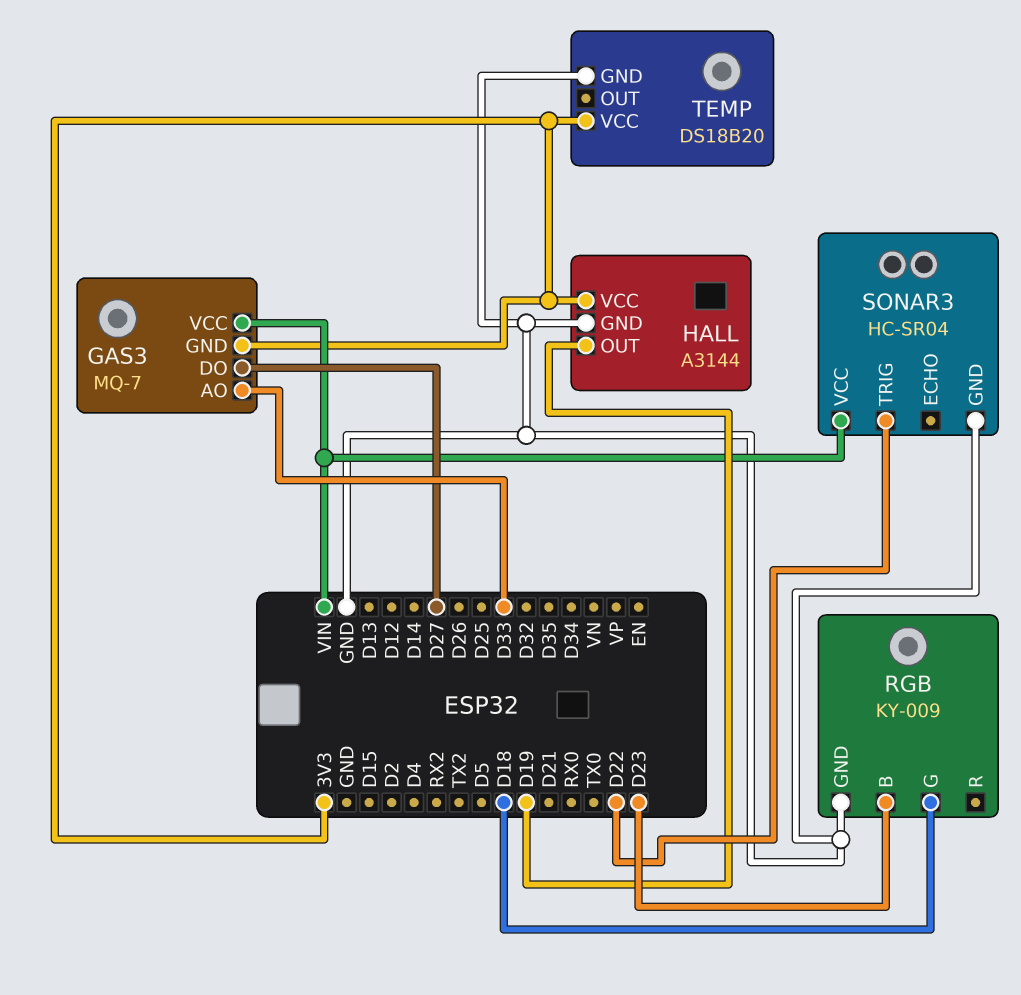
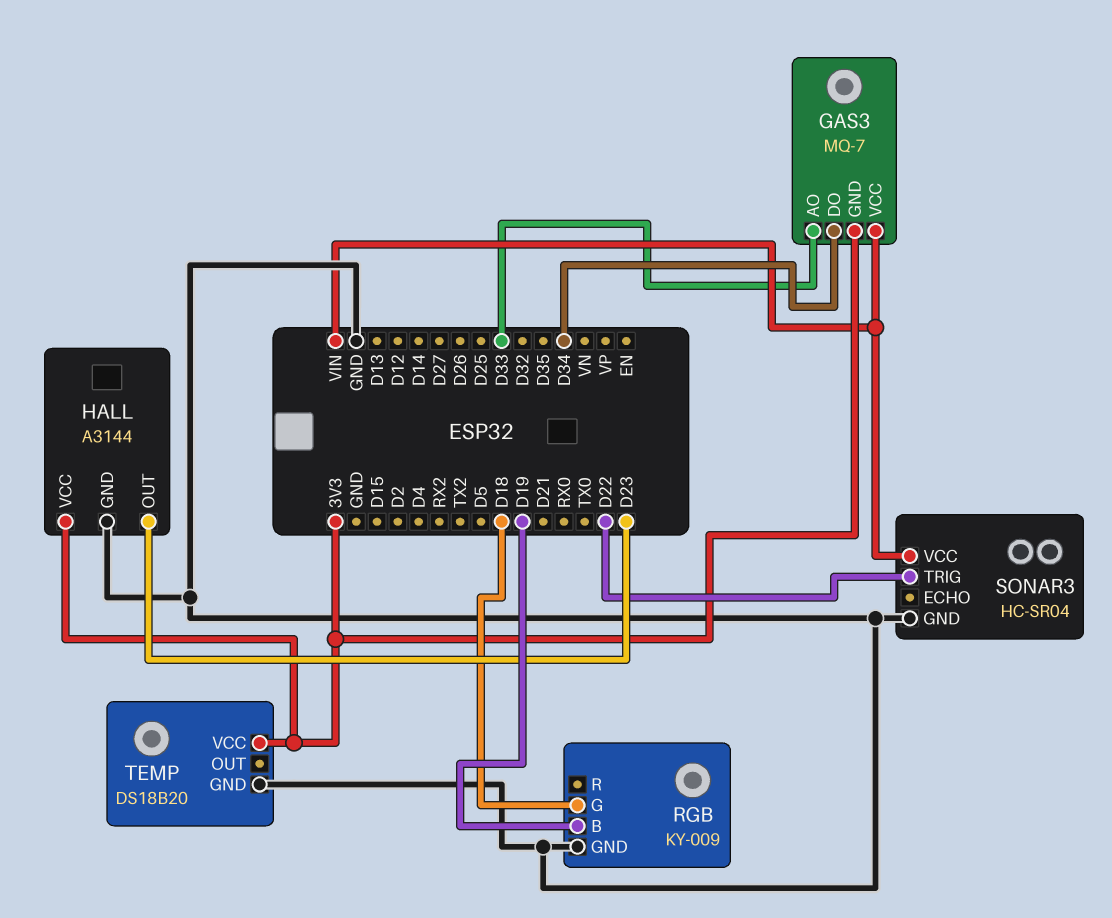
GAS3 pin DO: D27 -> D34
HALL pin OUT: D19 -> D23
RGB pin B: D23 -> D19

